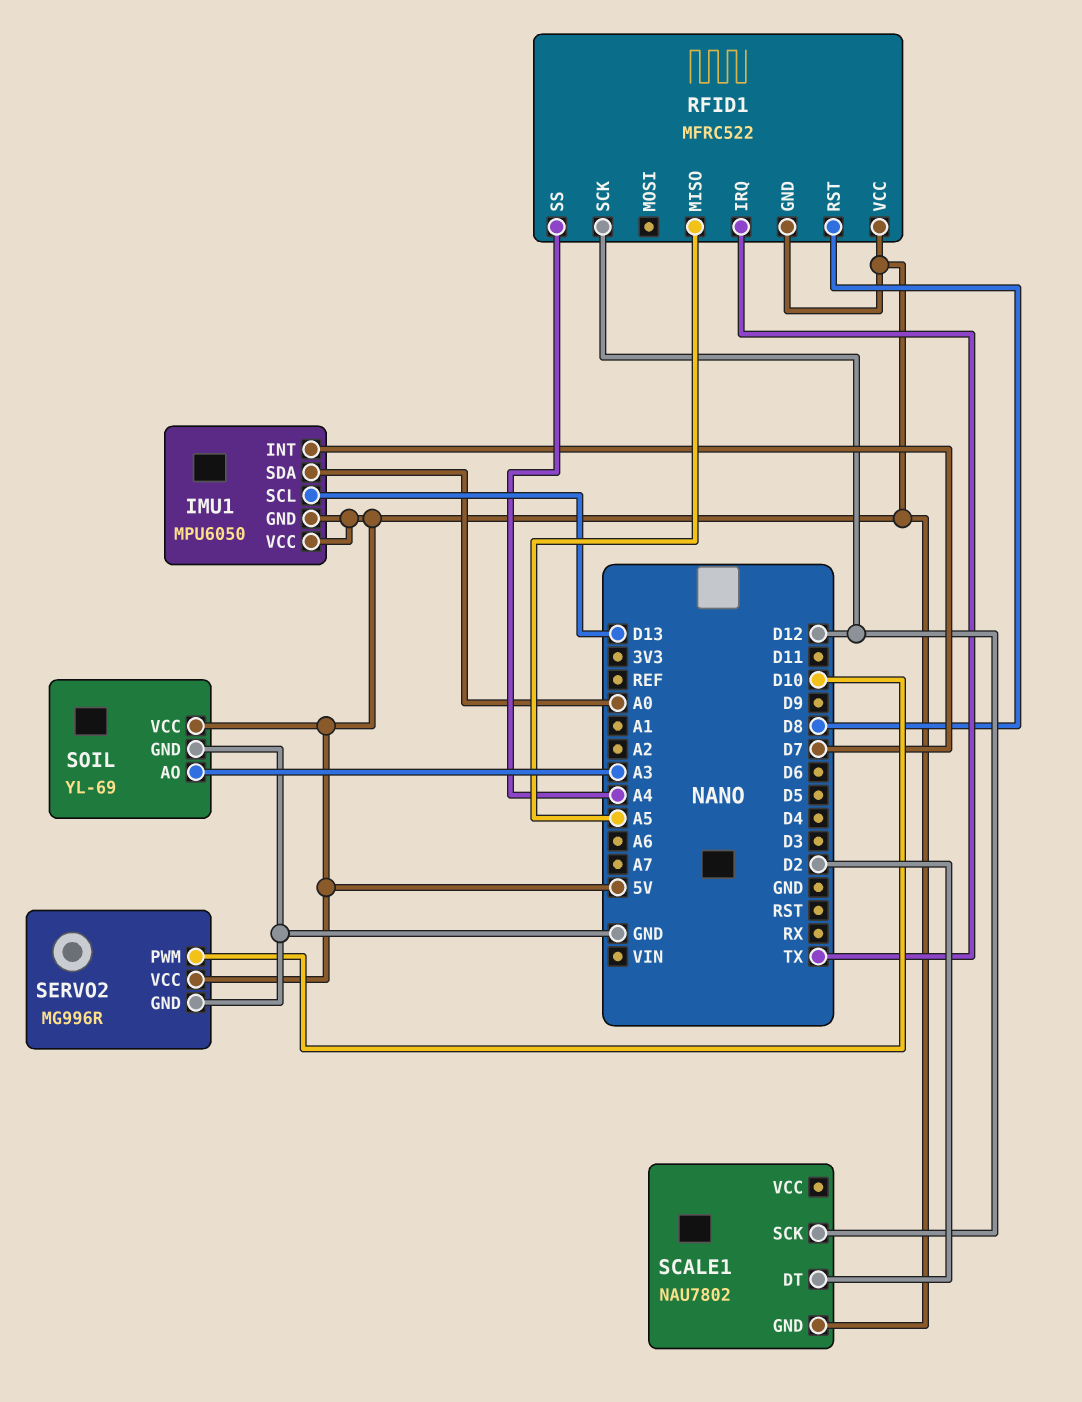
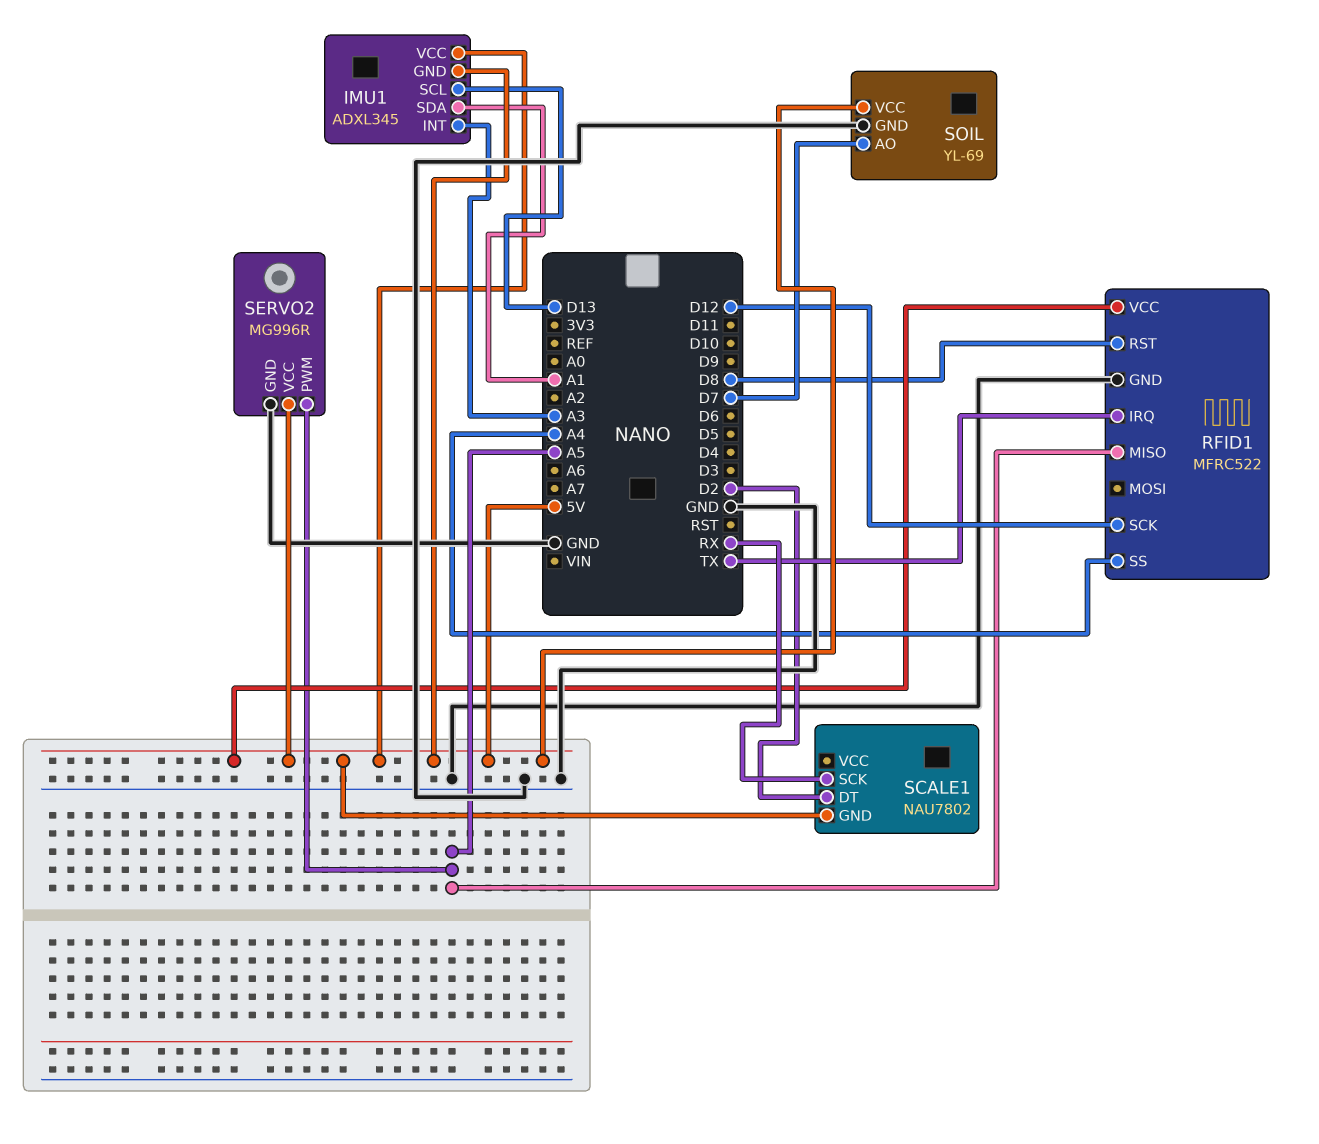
IMU1: MPU6050 -> ADXL345
IMU1 pin INT: D7 -> A3
IMU1 pin SDA: A0 -> A1
RFID1 pin GND: 5V -> GND
SCALE1 pin SCK: D12 -> RX
SERVO2 pin PWM: D10 -> A5
SOIL pin AO: A3 -> D7

